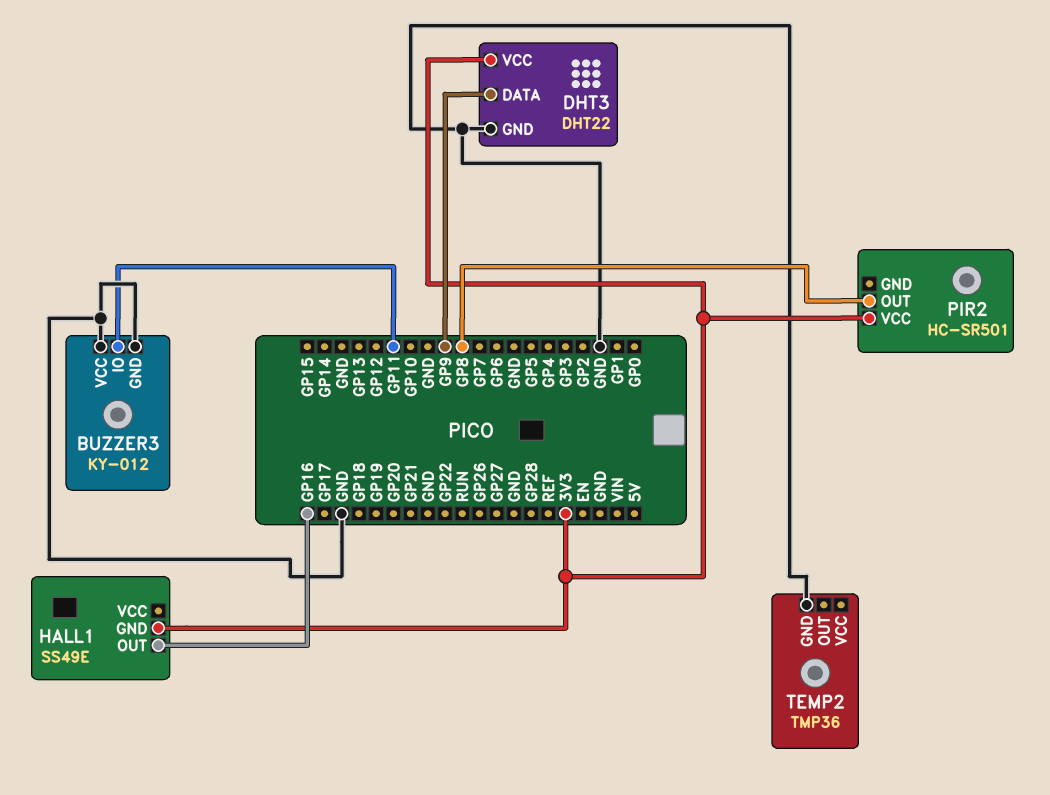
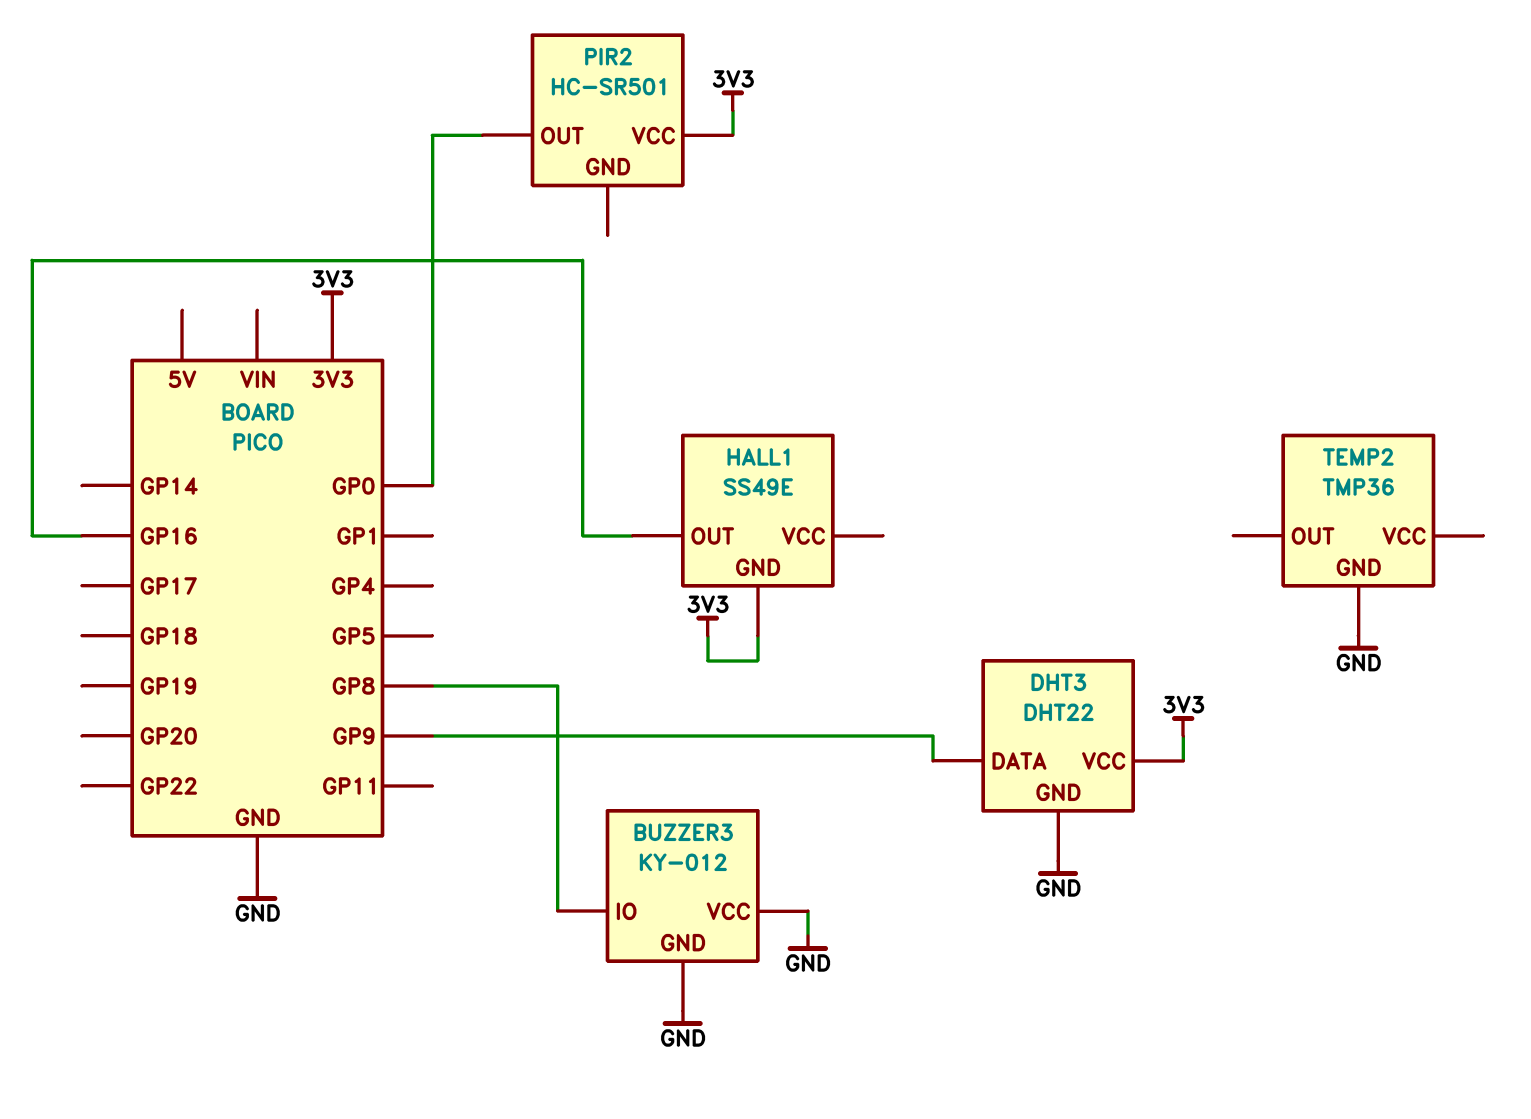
BUZZER3 pin IO: GP11 -> GP8
PIR2 pin OUT: GP8 -> GP0

